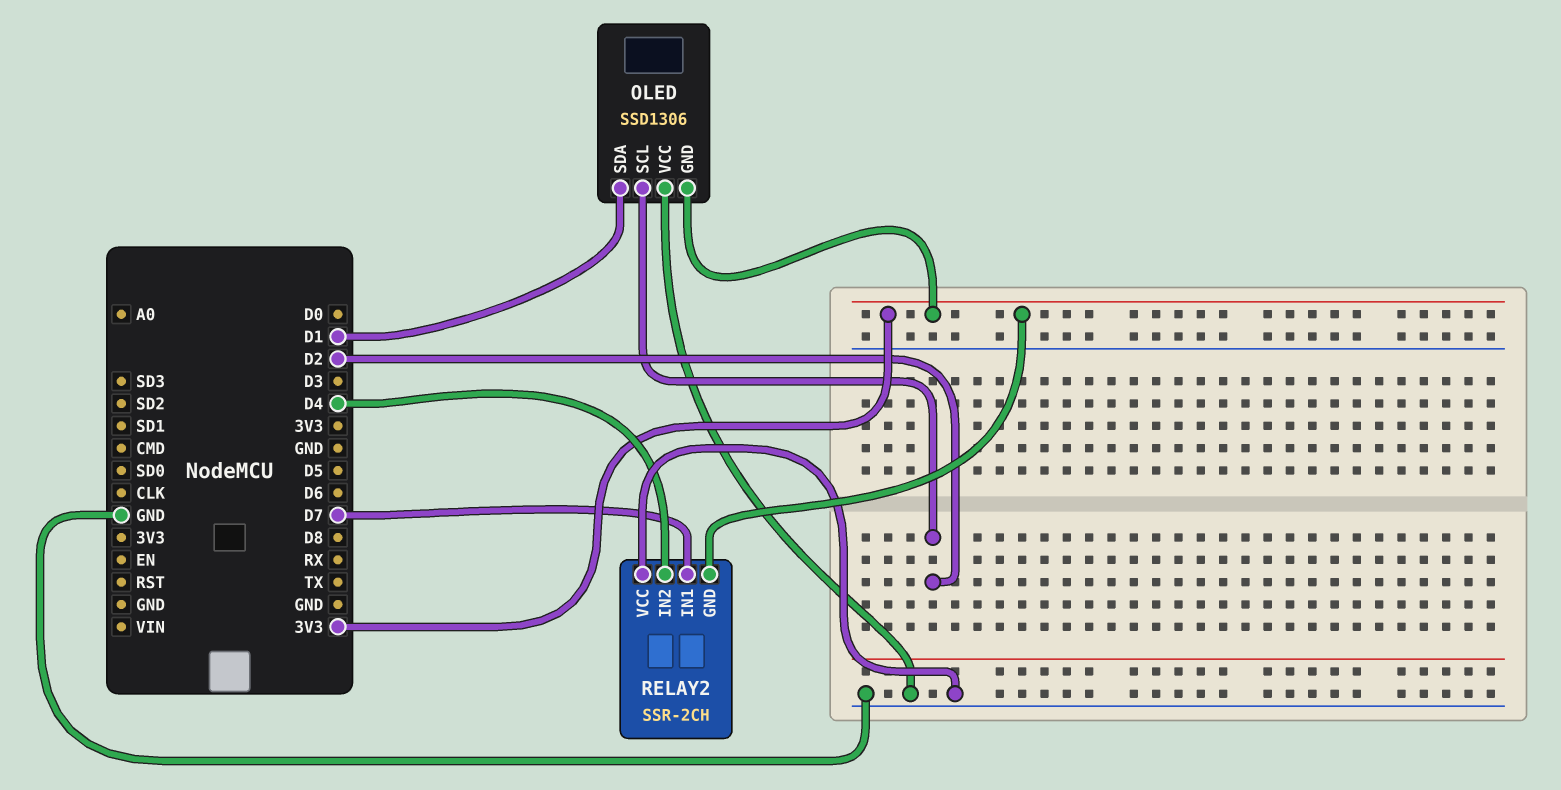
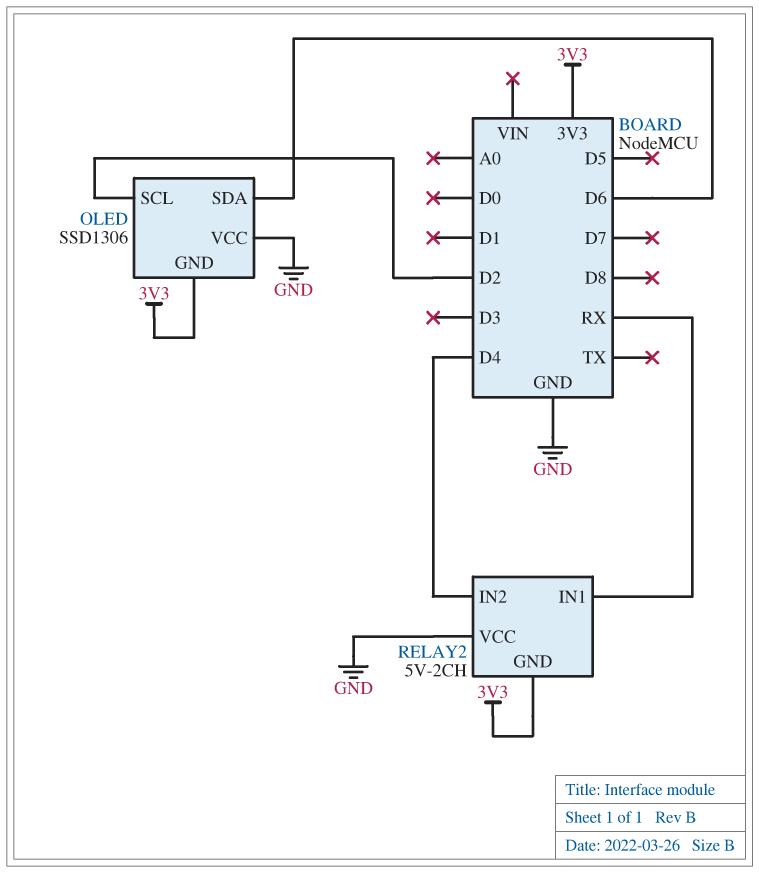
OLED pin SDA: D1 -> D6
RELAY2: SSR-2CH -> 5V-2CH
RELAY2 pin IN1: D7 -> RX

